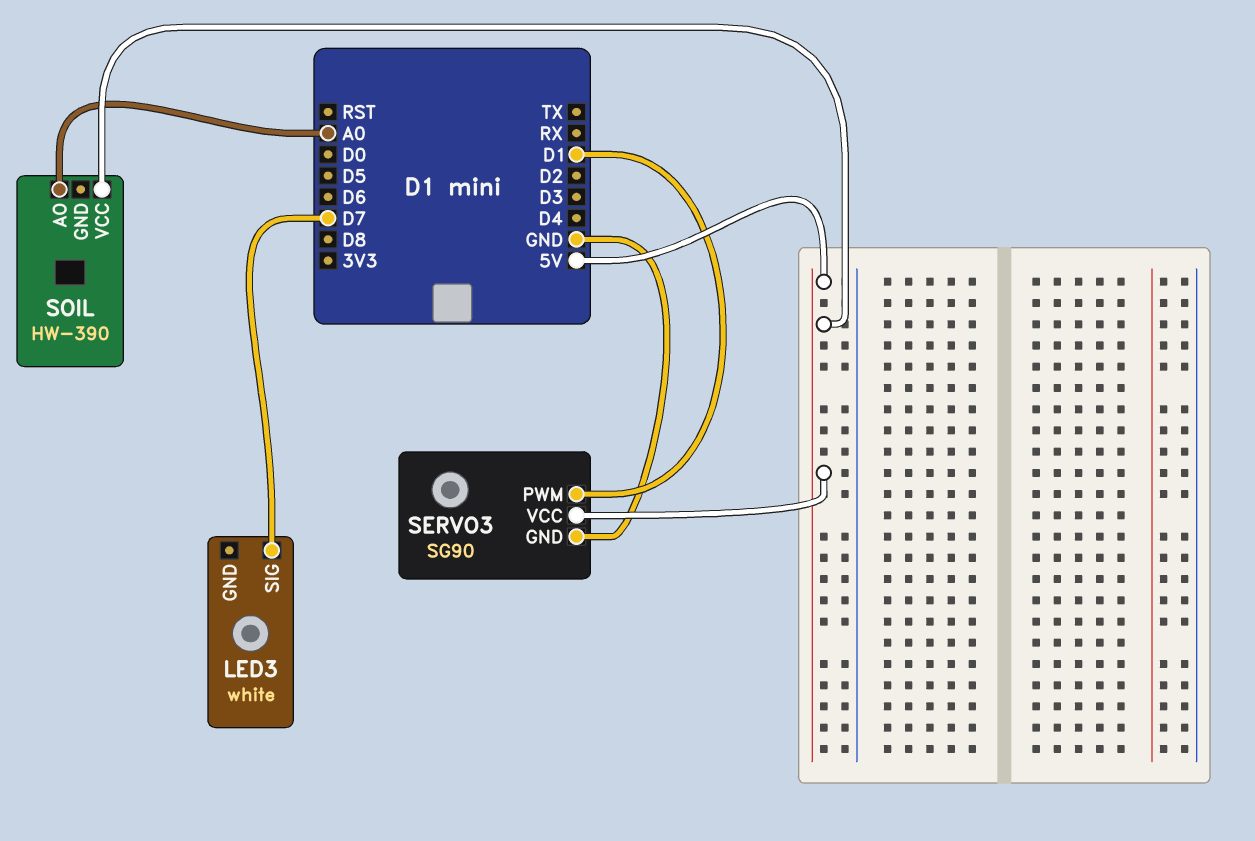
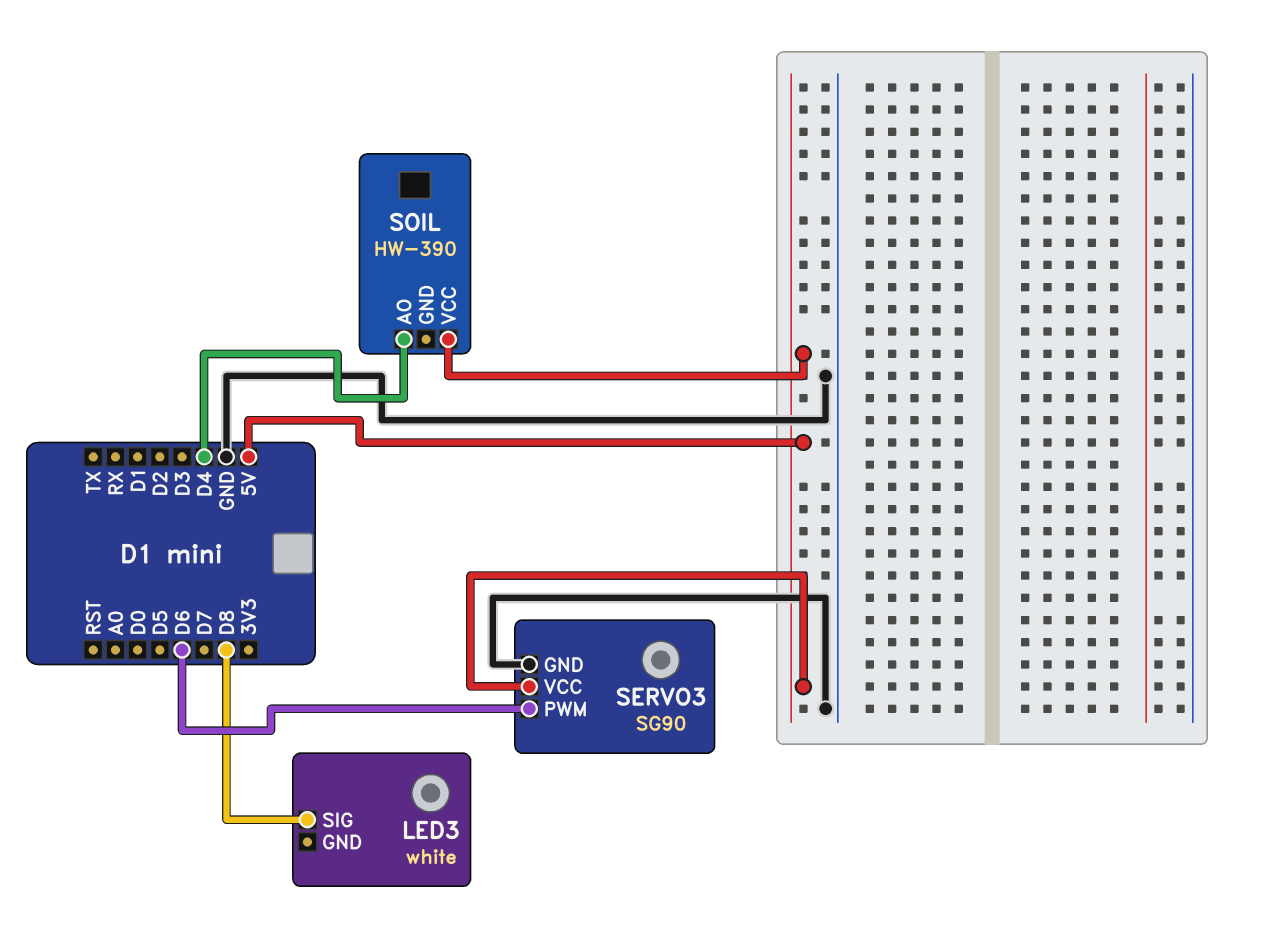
LED3 pin SIG: D7 -> D8
SERVO3 pin PWM: D1 -> D6
SOIL pin AO: A0 -> D4

